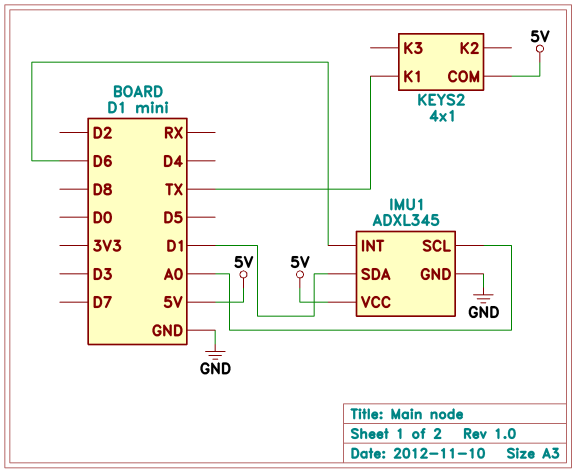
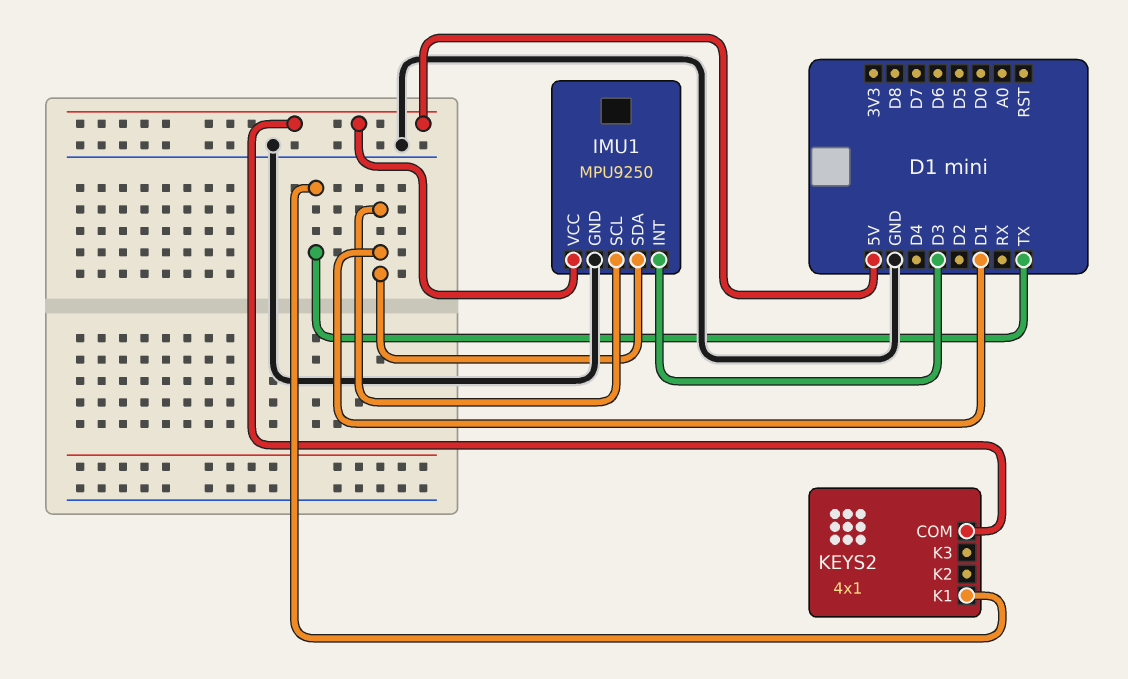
IMU1: ADXL345 -> MPU9250
IMU1 pin INT: D6 -> D3
IMU1 pin SCL: A0 -> D1

